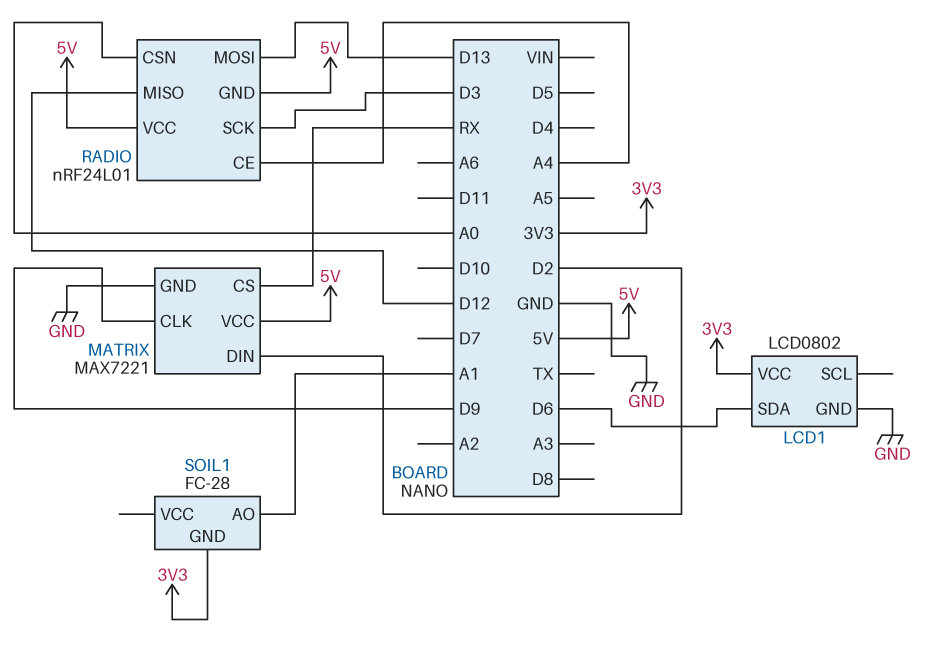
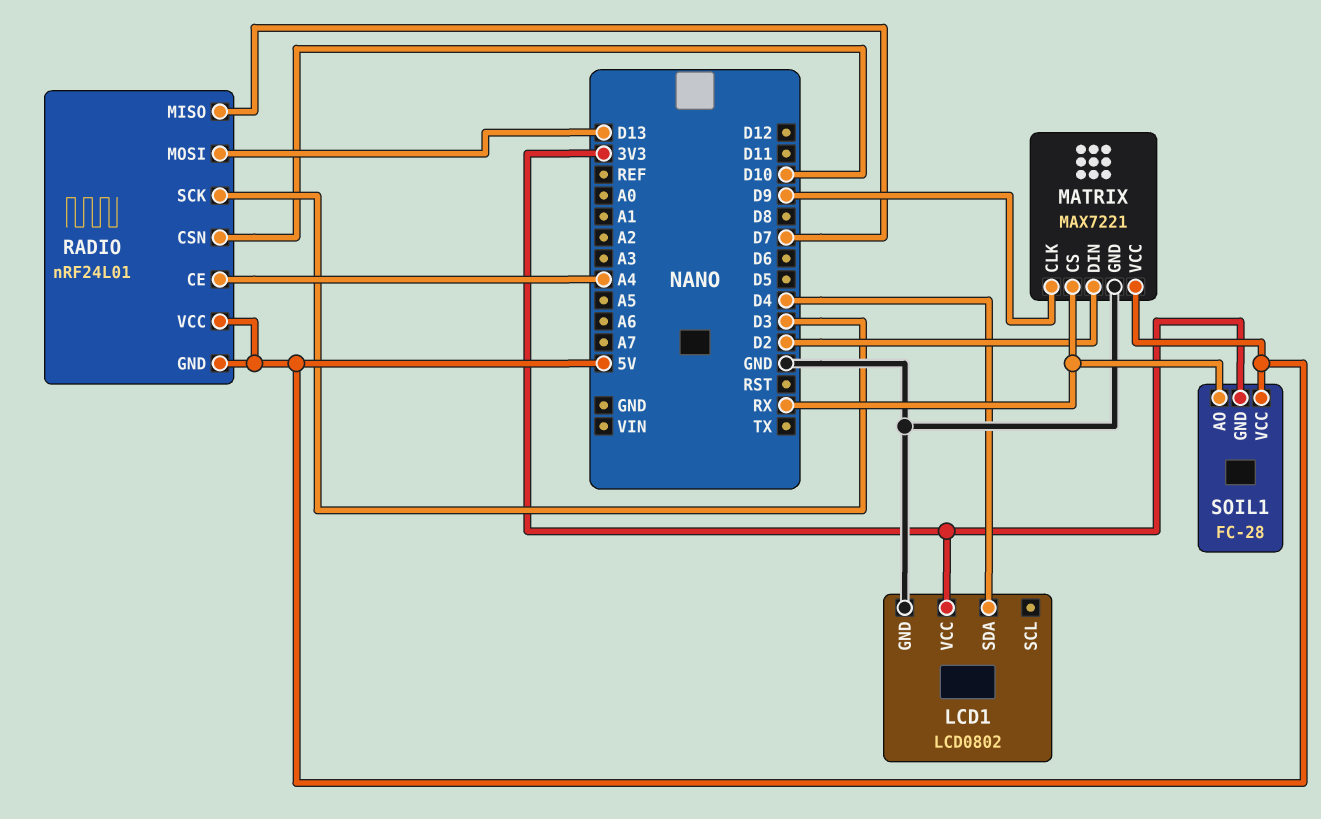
LCD1 pin SDA: D6 -> D4
RADIO pin CSN: A0 -> D10
RADIO pin MISO: D12 -> D7
SOIL1 pin AO: A1 -> RX
SOIL1 pin VCC: none -> 5V

